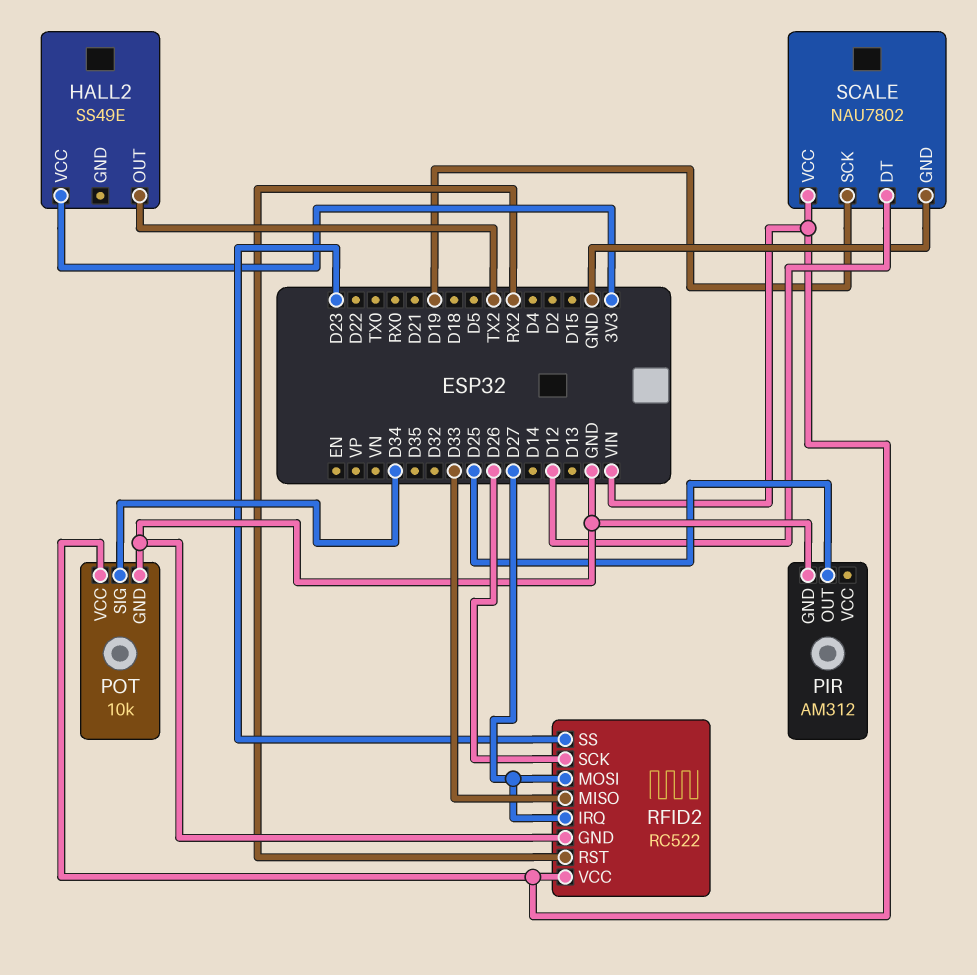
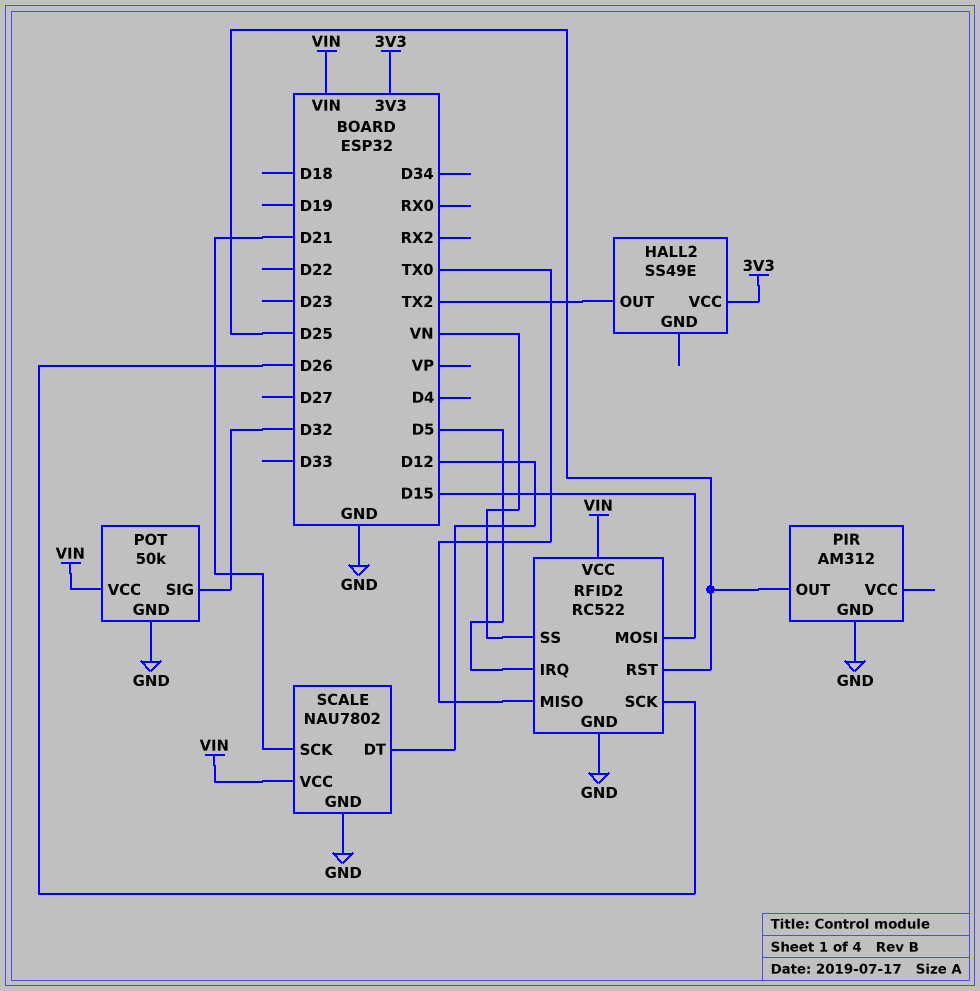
POT: 10k -> 50k
POT pin SIG: D34 -> D32
RFID2 pin IRQ: D27 -> D5
RFID2 pin MISO: D33 -> TX0
RFID2 pin MOSI: D27 -> D15
RFID2 pin RST: RX2 -> D25
RFID2 pin SS: D23 -> VN
SCALE pin SCK: D19 -> D21

